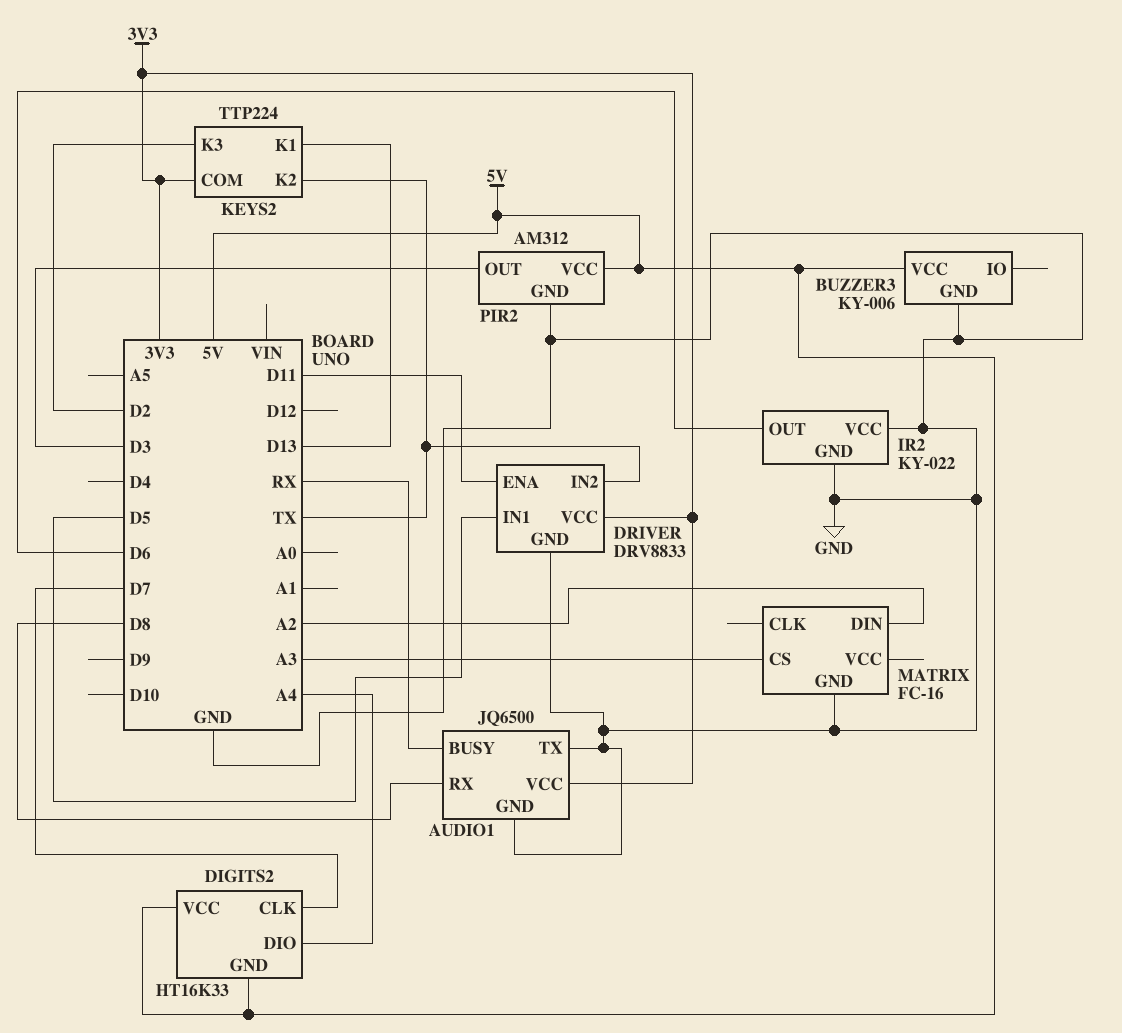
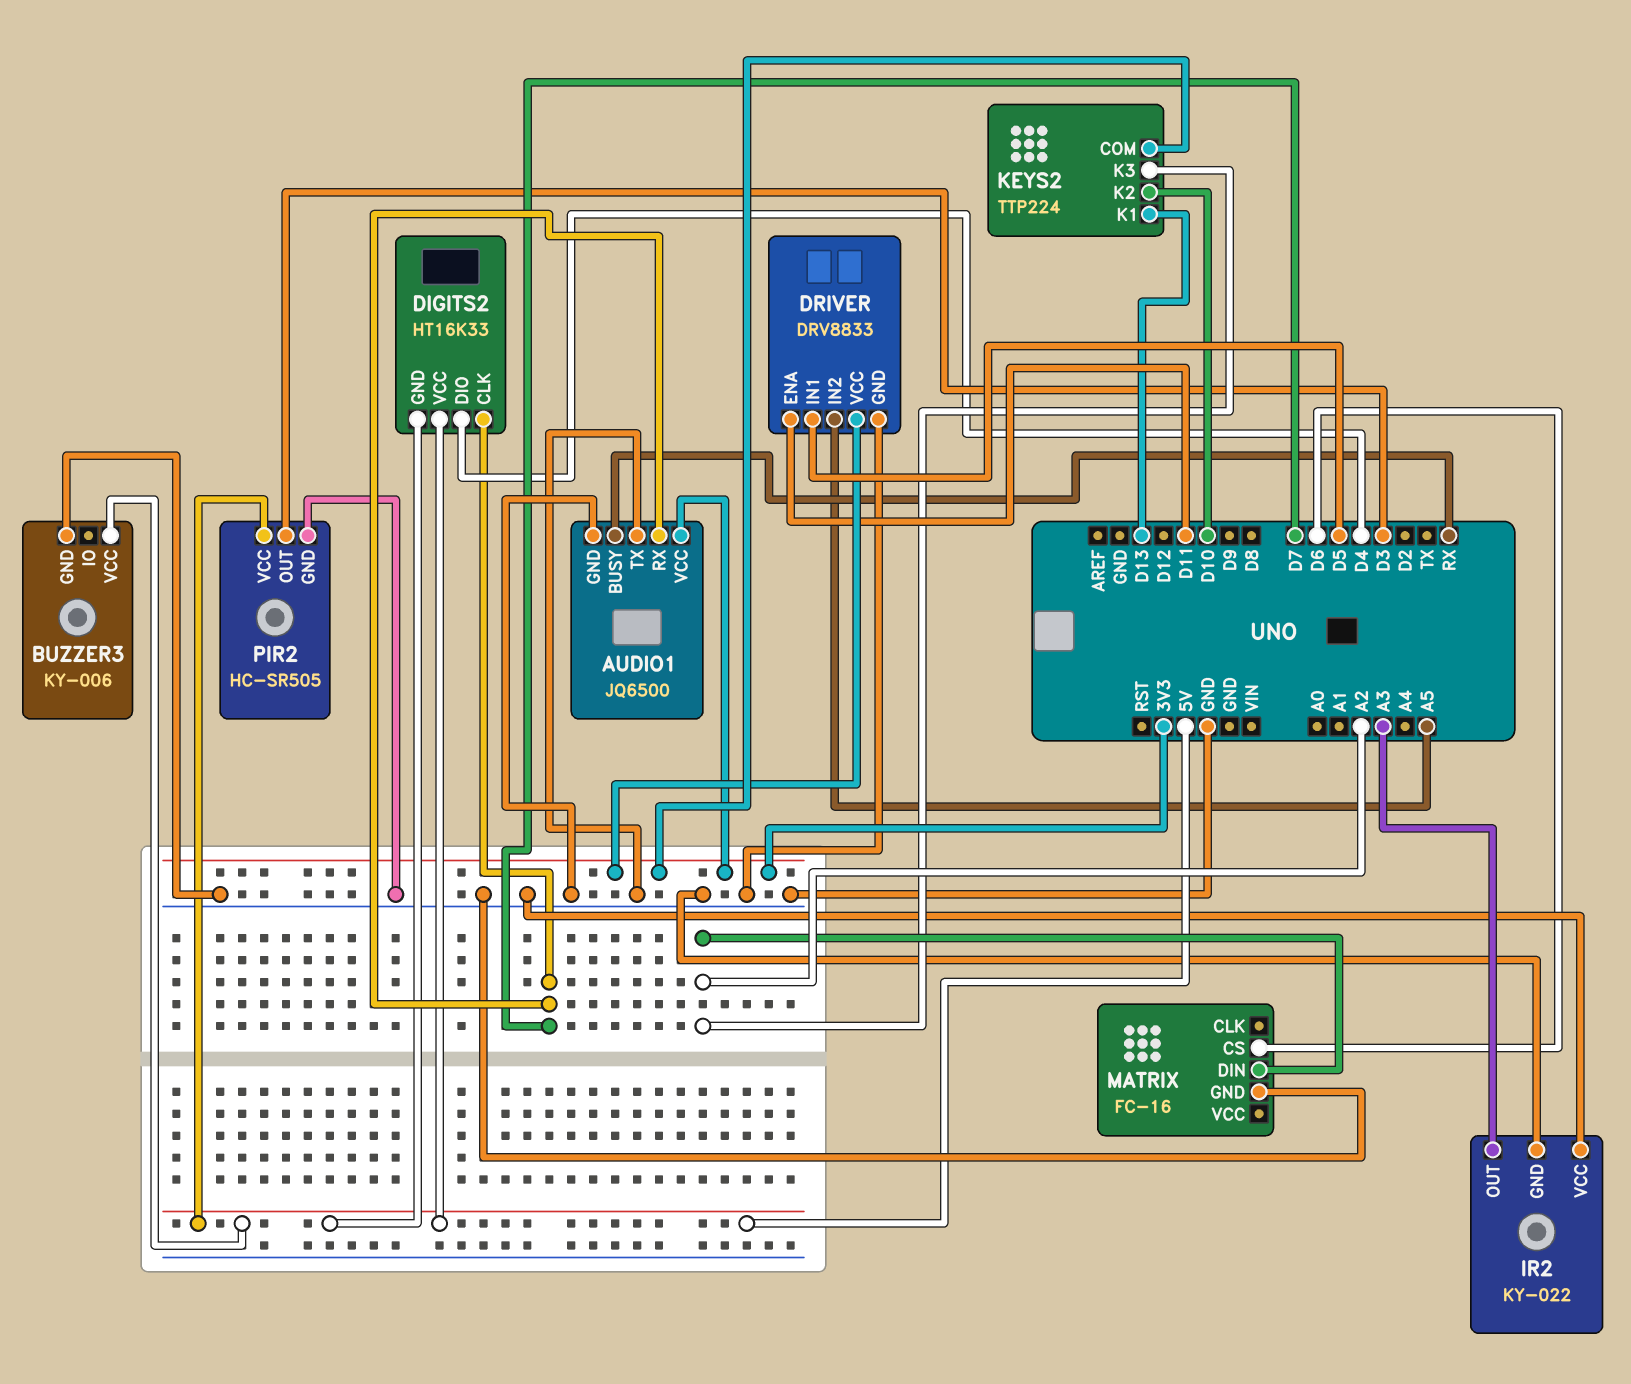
AUDIO1 pin RX: D8 -> D7
DIGITS2 pin DIO: A4 -> D4
DRIVER pin IN2: TX -> A5
IR2 pin OUT: D6 -> A3
KEYS2 pin K2: TX -> D10
KEYS2 pin K3: D2 -> A2
MATRIX pin CS: A3 -> D6
PIR2: AM312 -> HC-SR505

